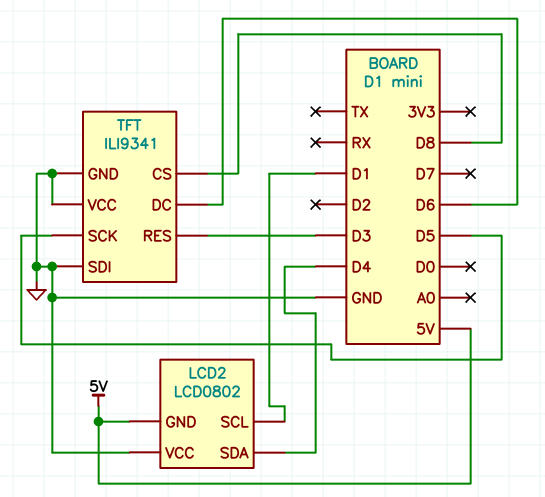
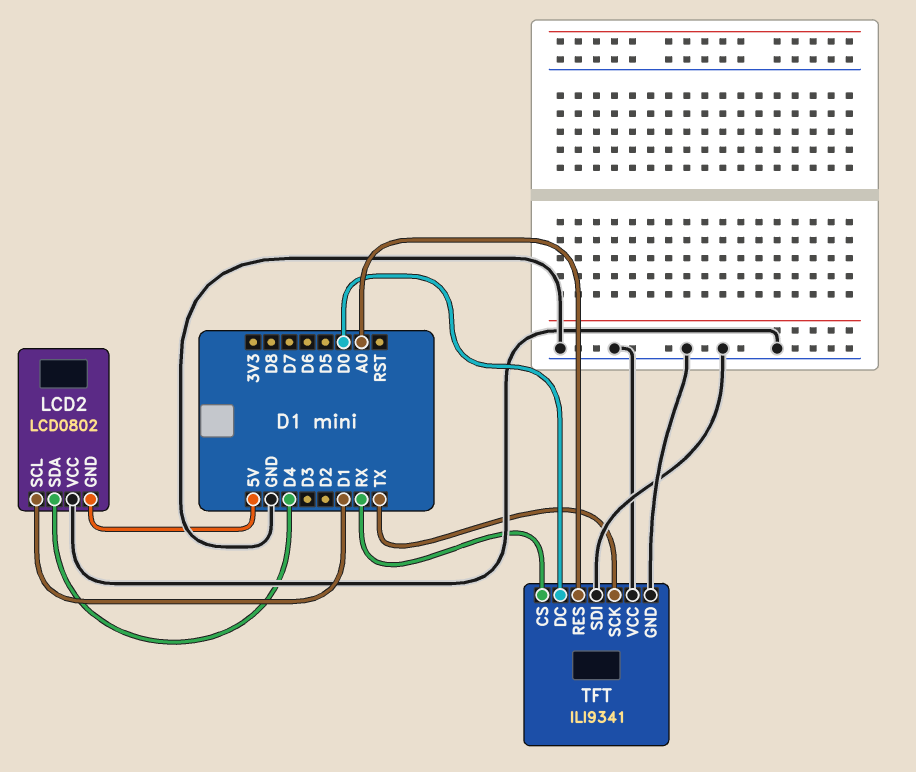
TFT pin CS: D8 -> RX
TFT pin DC: D6 -> D0
TFT pin RES: D3 -> A0
TFT pin SCK: D5 -> TX

